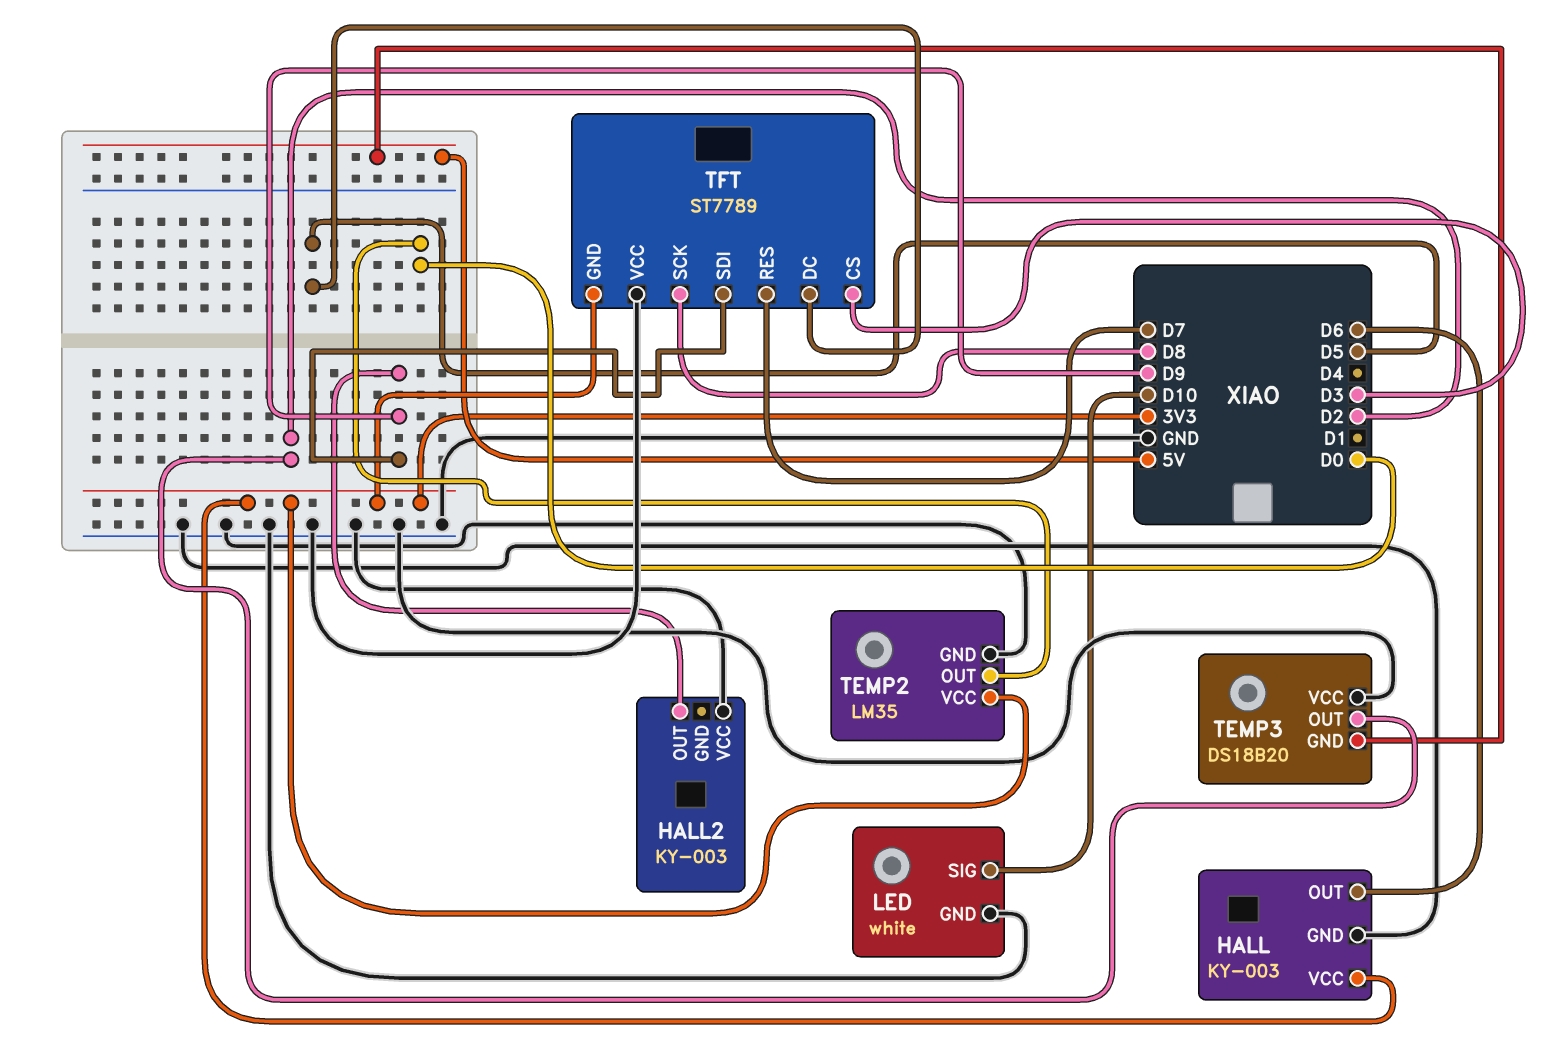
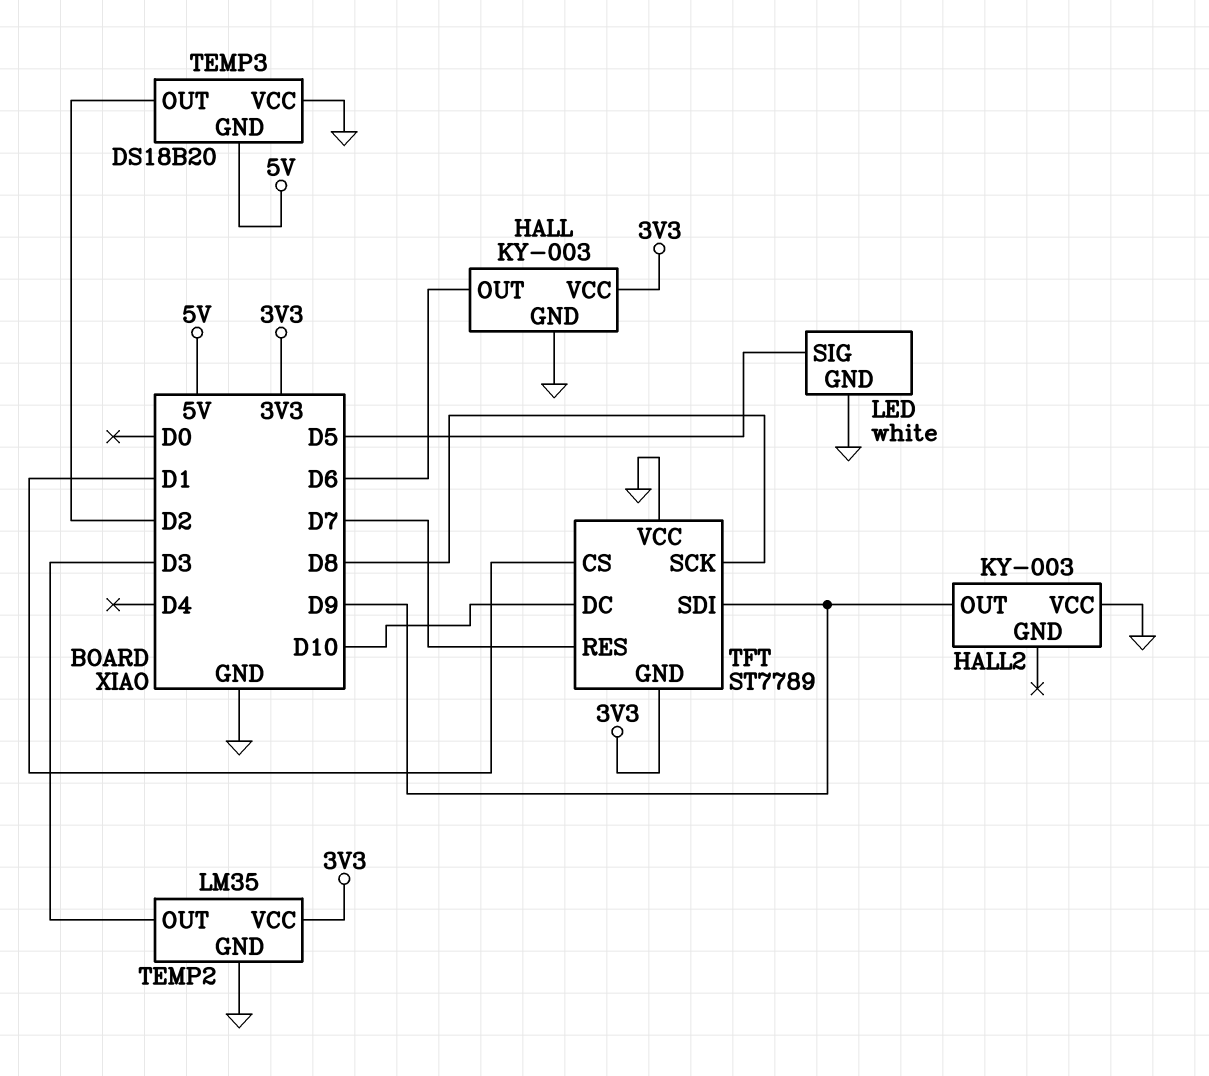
LED pin SIG: D10 -> D5
TEMP2 pin OUT: D0 -> D3
TFT pin CS: D3 -> D1
TFT pin DC: D5 -> D10

